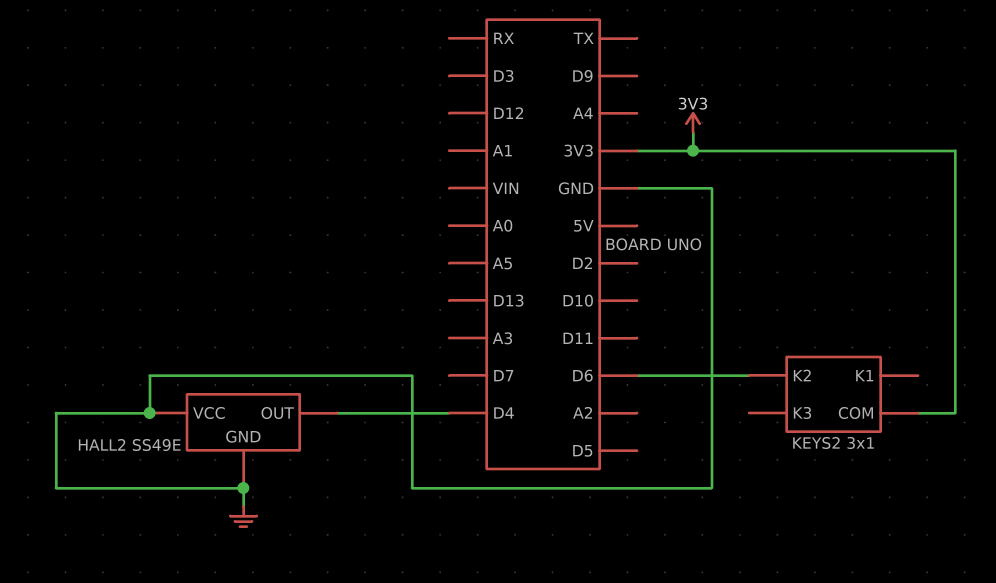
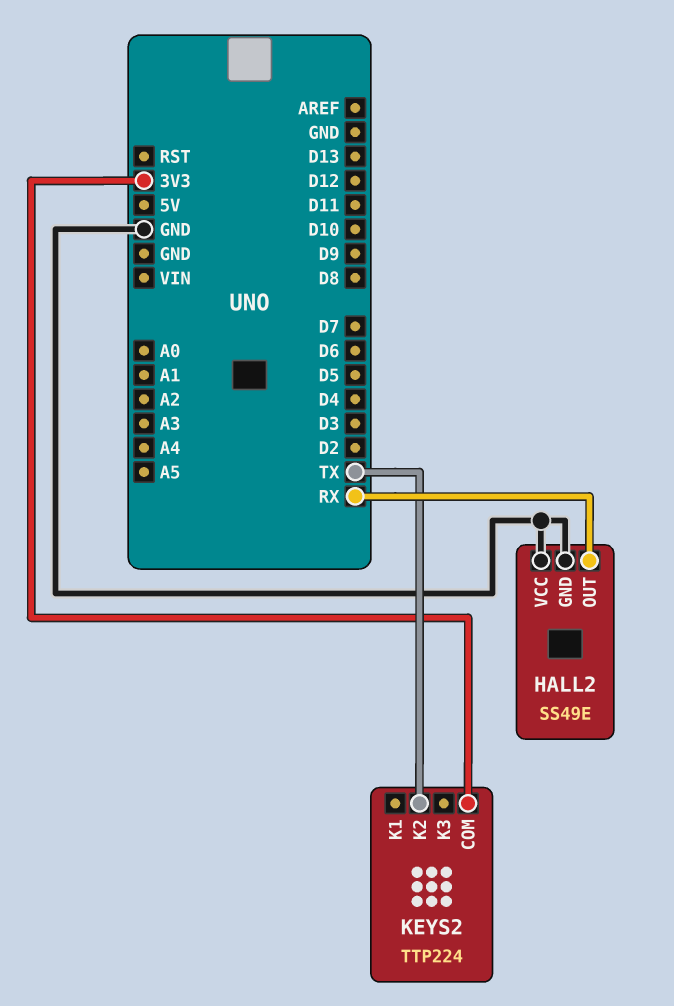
HALL2 pin OUT: D4 -> RX
KEYS2: 3x1 -> TTP224
KEYS2 pin K2: D6 -> TX

